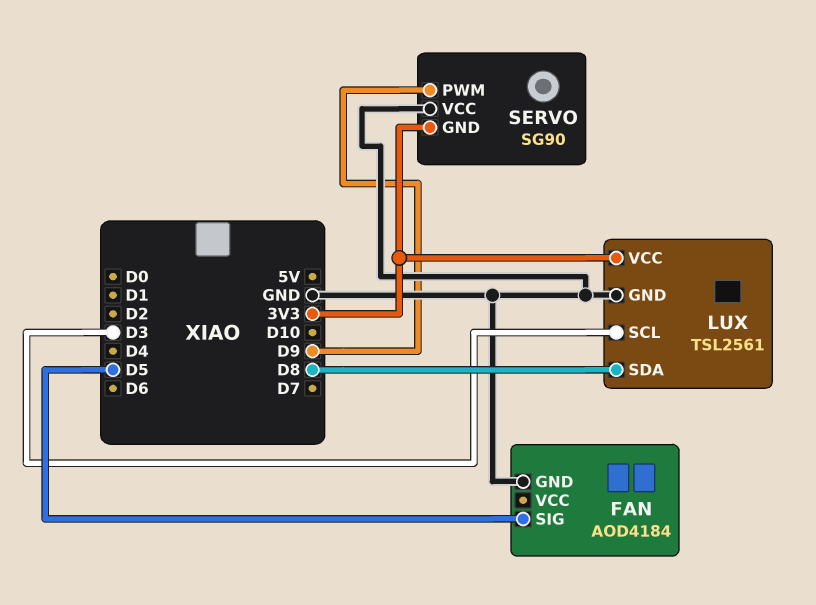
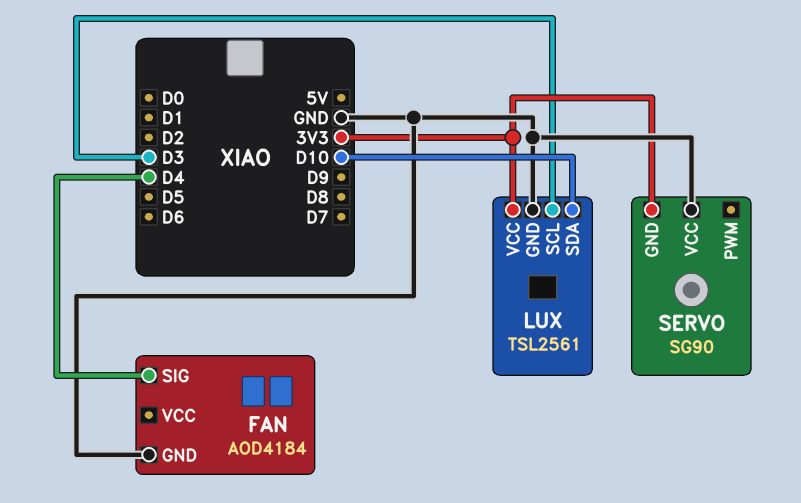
FAN pin SIG: D5 -> D4
LUX pin SDA: D8 -> D10
SERVO pin PWM: D9 -> none

